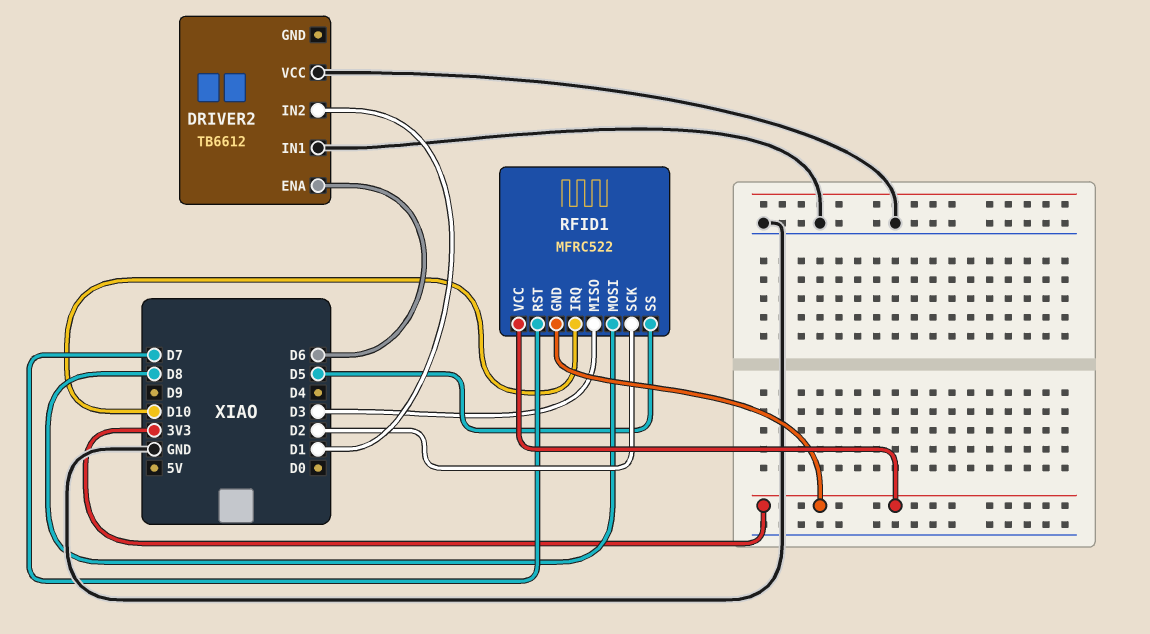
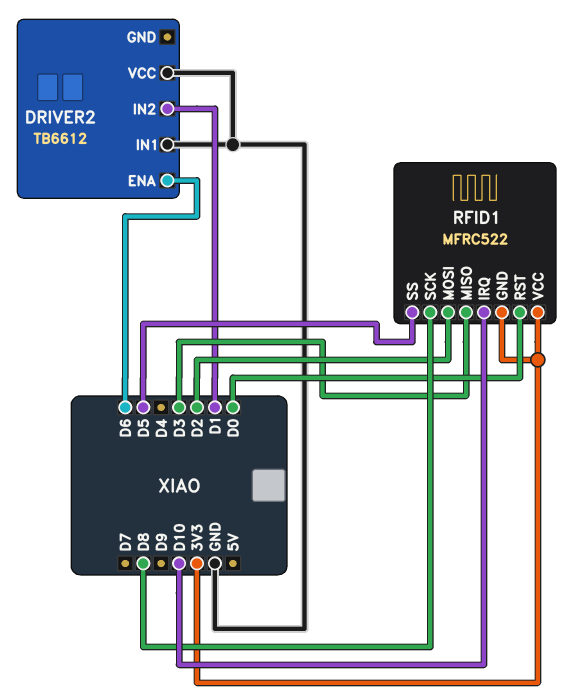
RFID1 pin MOSI: D8 -> D2
RFID1 pin RST: D7 -> D0
RFID1 pin SCK: D2 -> D8

